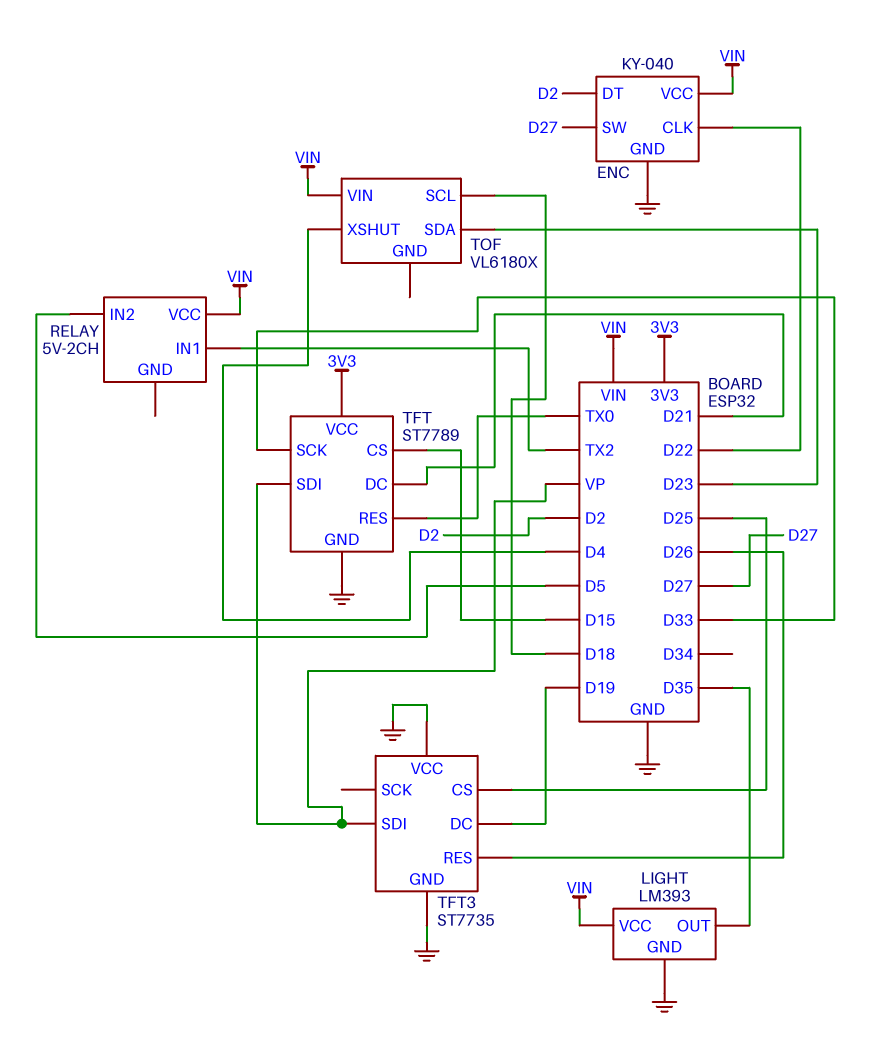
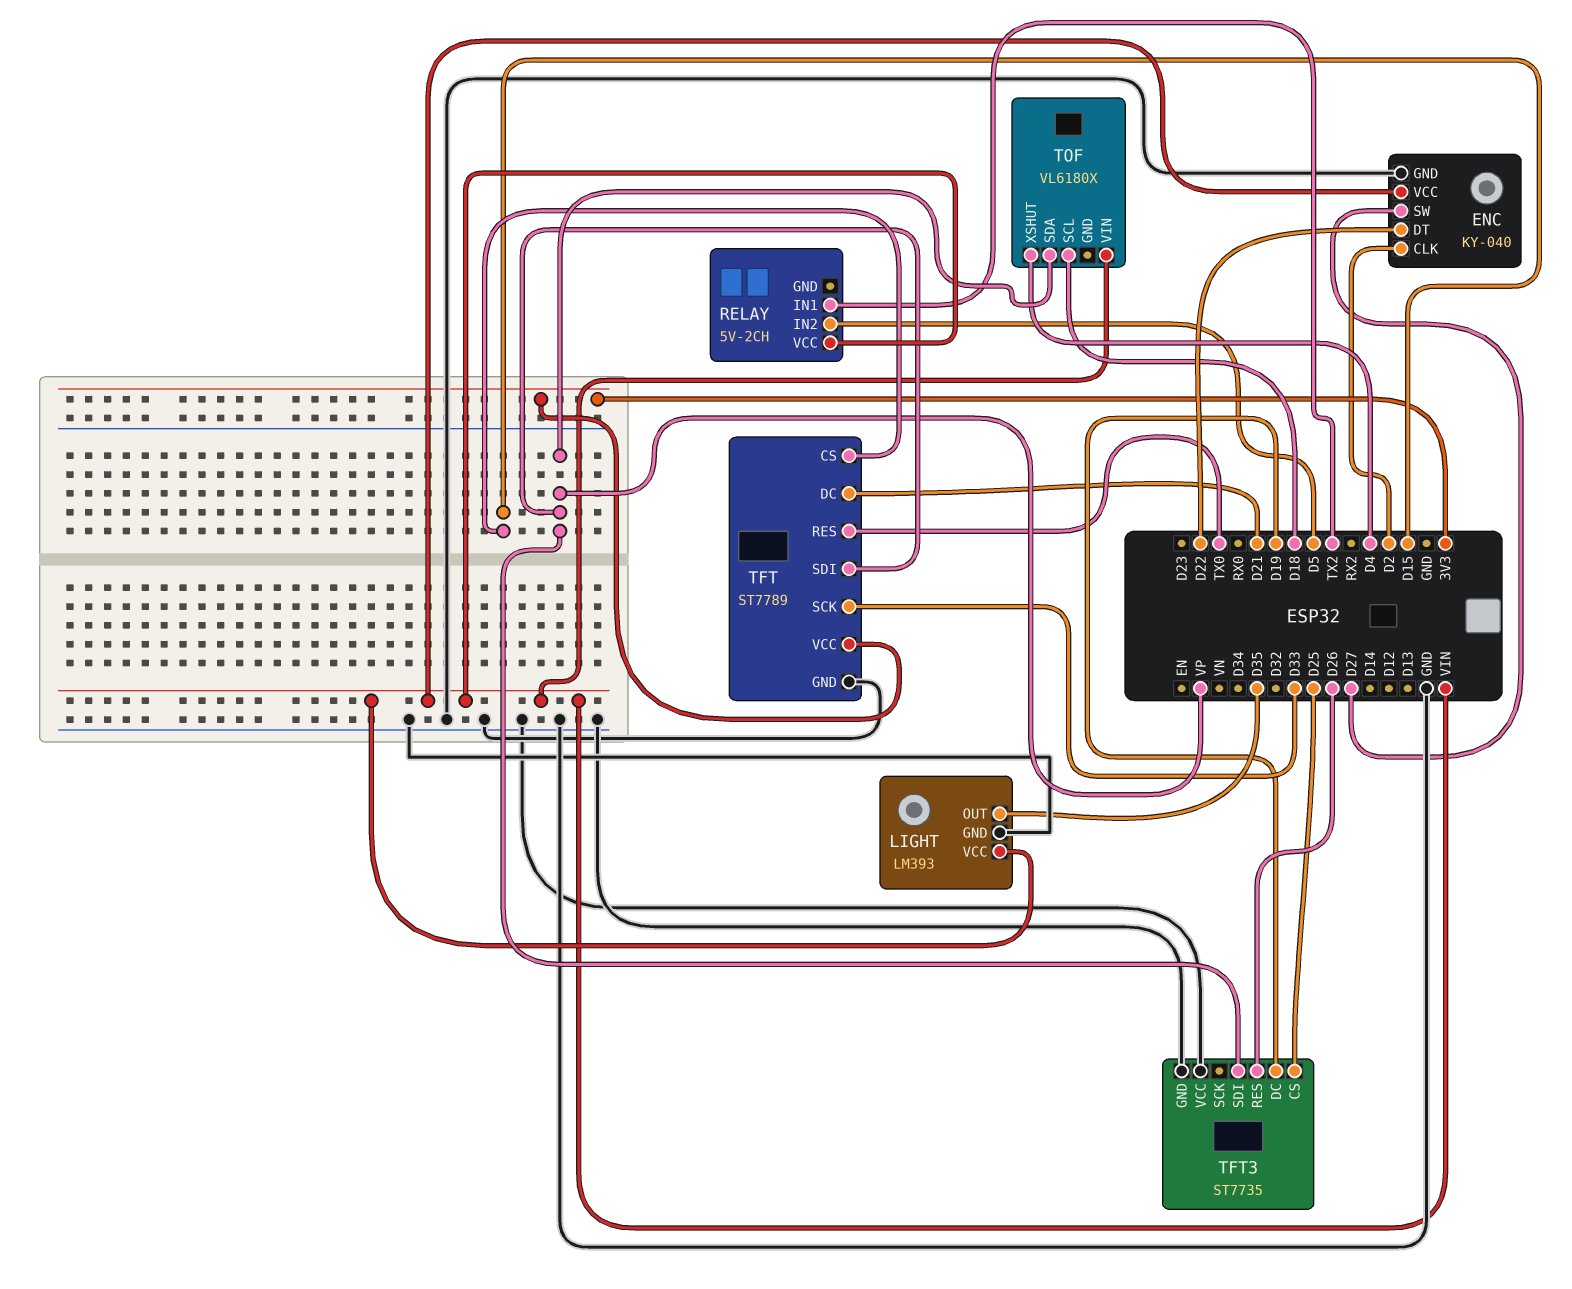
ENC pin CLK: D22 -> D2
ENC pin DT: D2 -> D22
TOF pin SDA: D23 -> VP

